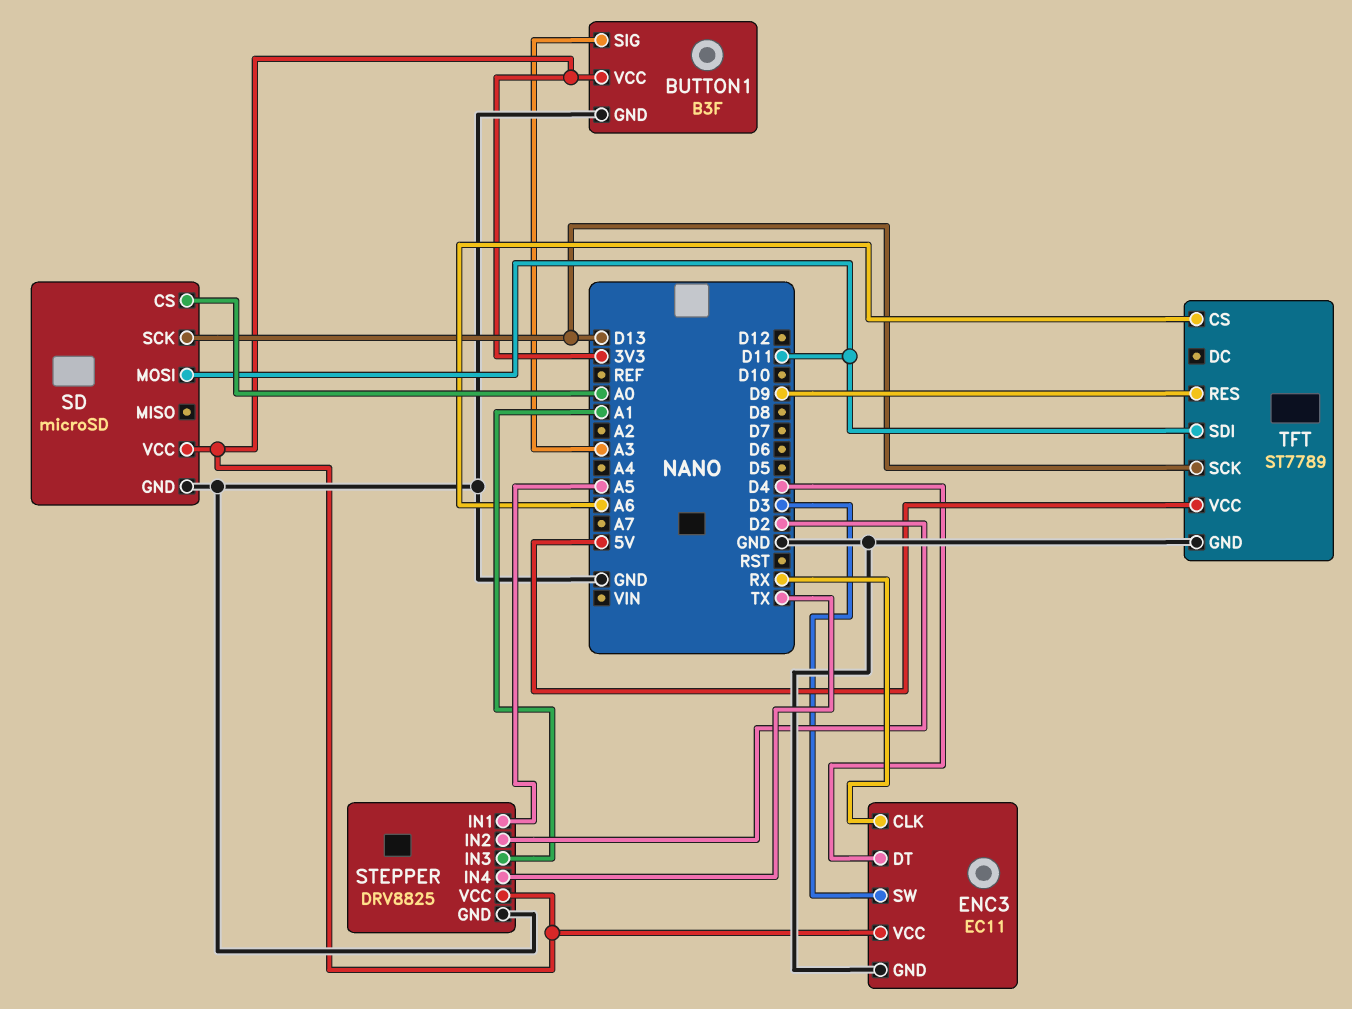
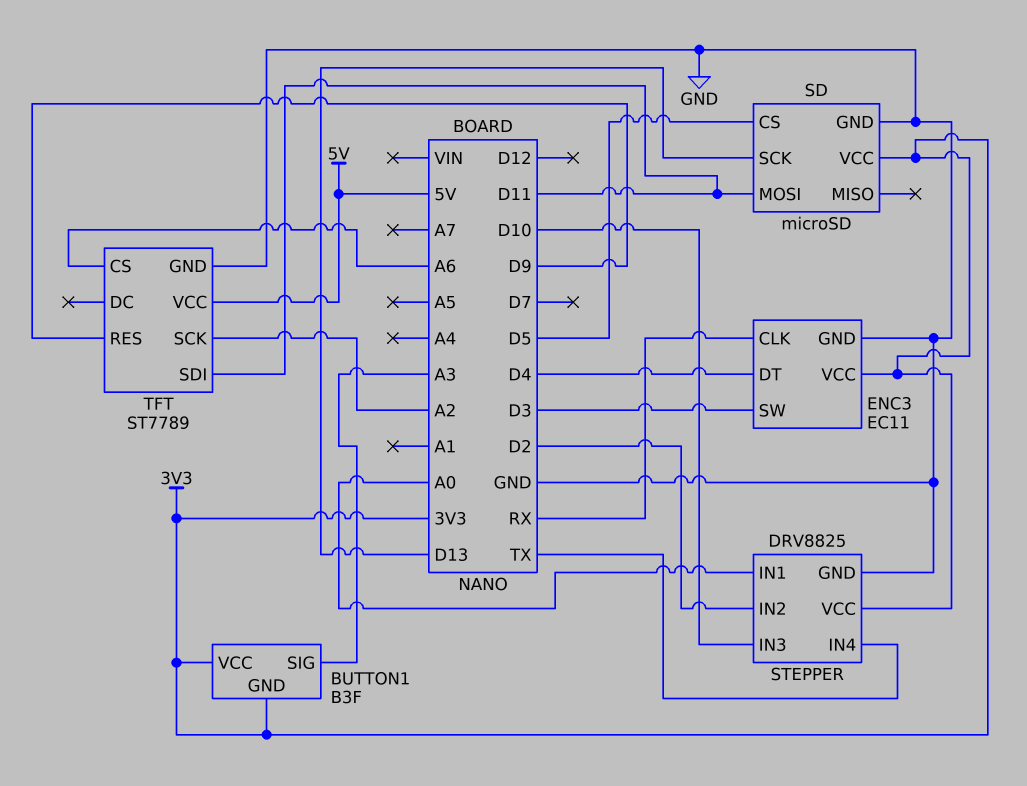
BUTTON1 pin GND: GND -> 3V3
SD pin CS: A0 -> D5
STEPPER pin IN1: A5 -> A0
STEPPER pin IN3: A1 -> D10
TFT pin SCK: D13 -> A2

